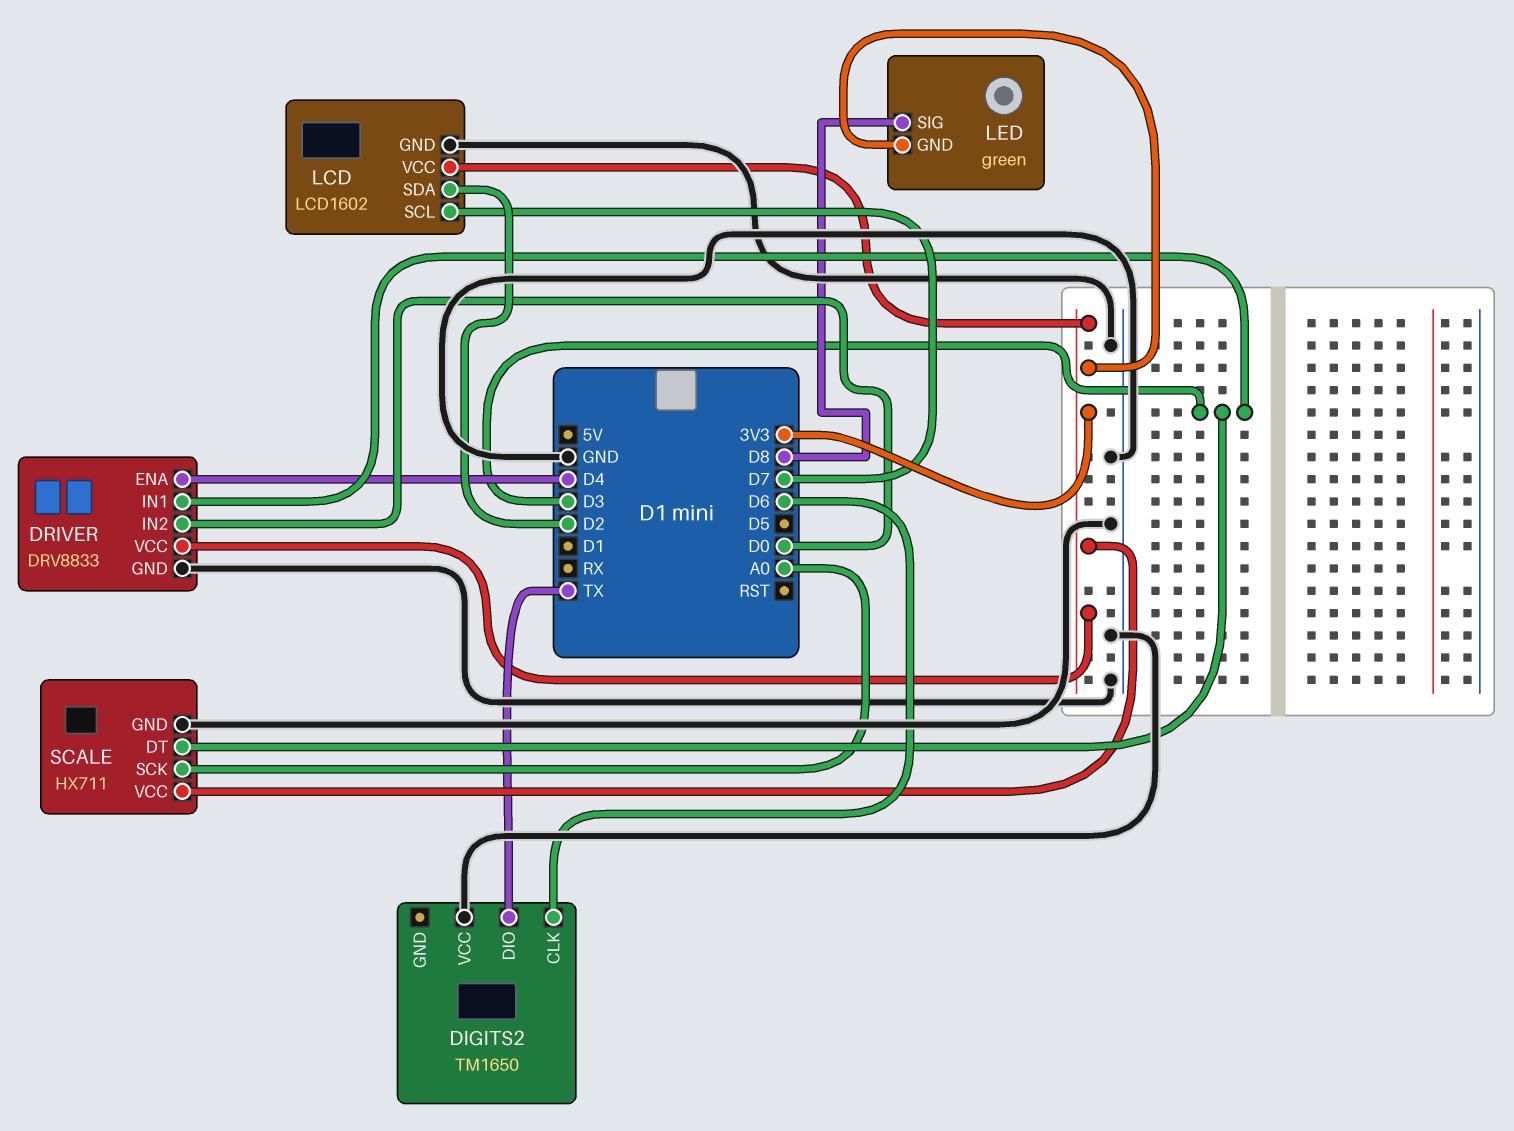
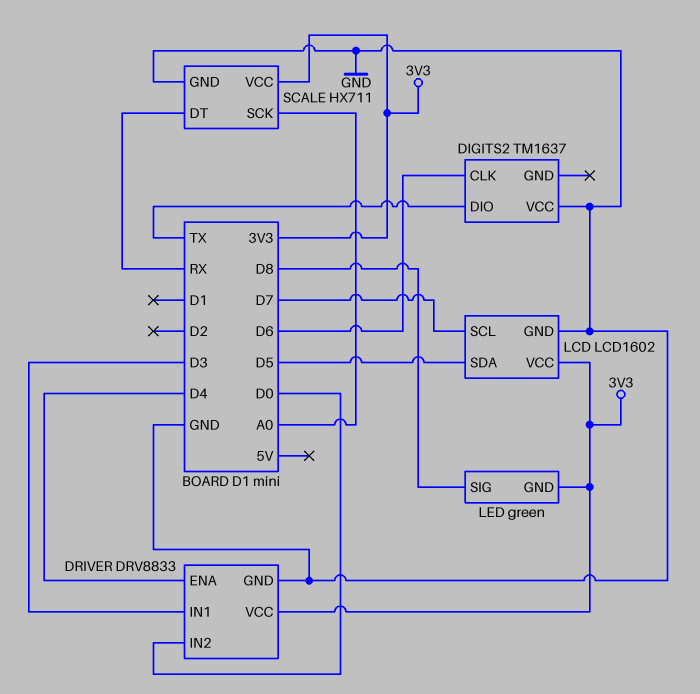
DIGITS2: TM1650 -> TM1637
LCD pin SDA: D2 -> D5
SCALE pin DT: D3 -> RX

